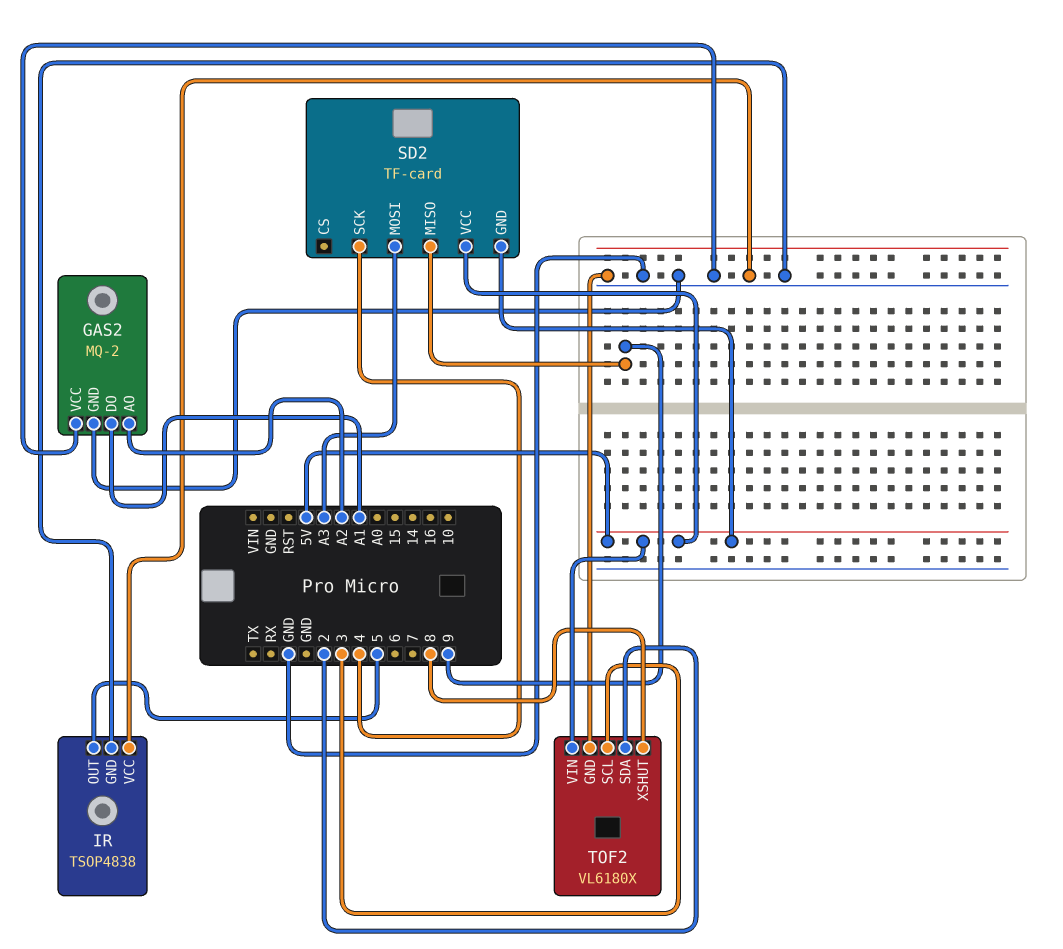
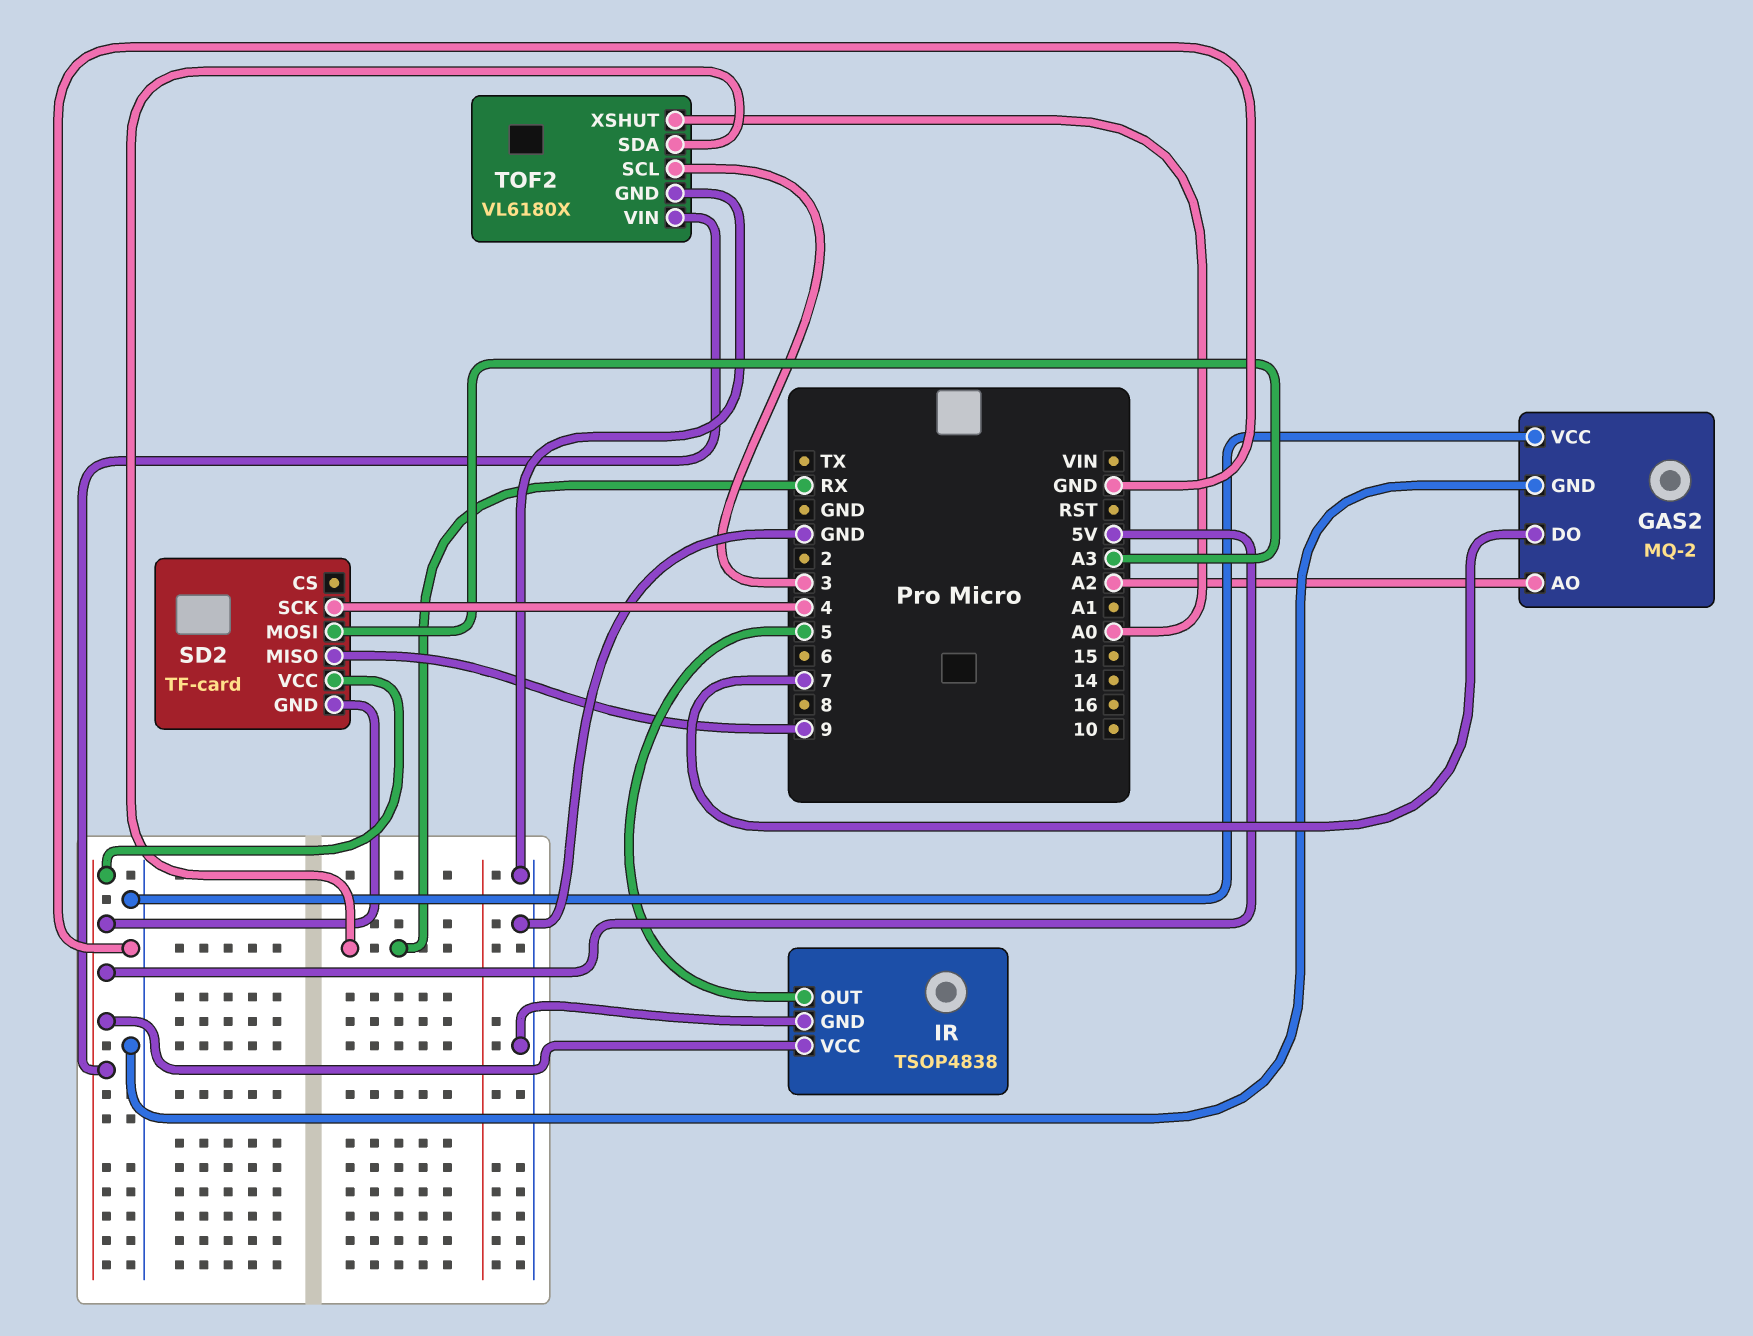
GAS2 pin DO: A1 -> 7
IR pin VCC: GND -> 5V
TOF2 pin SDA: 2 -> RX
TOF2 pin XSHUT: 8 -> A0

